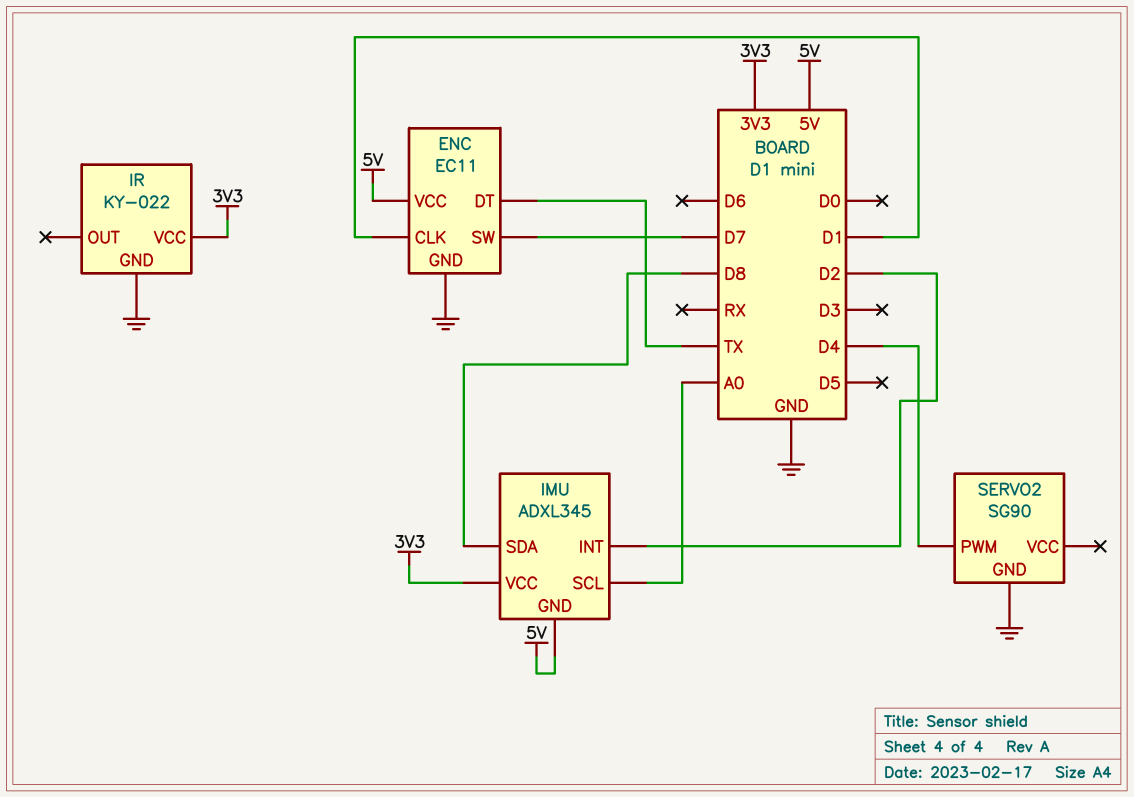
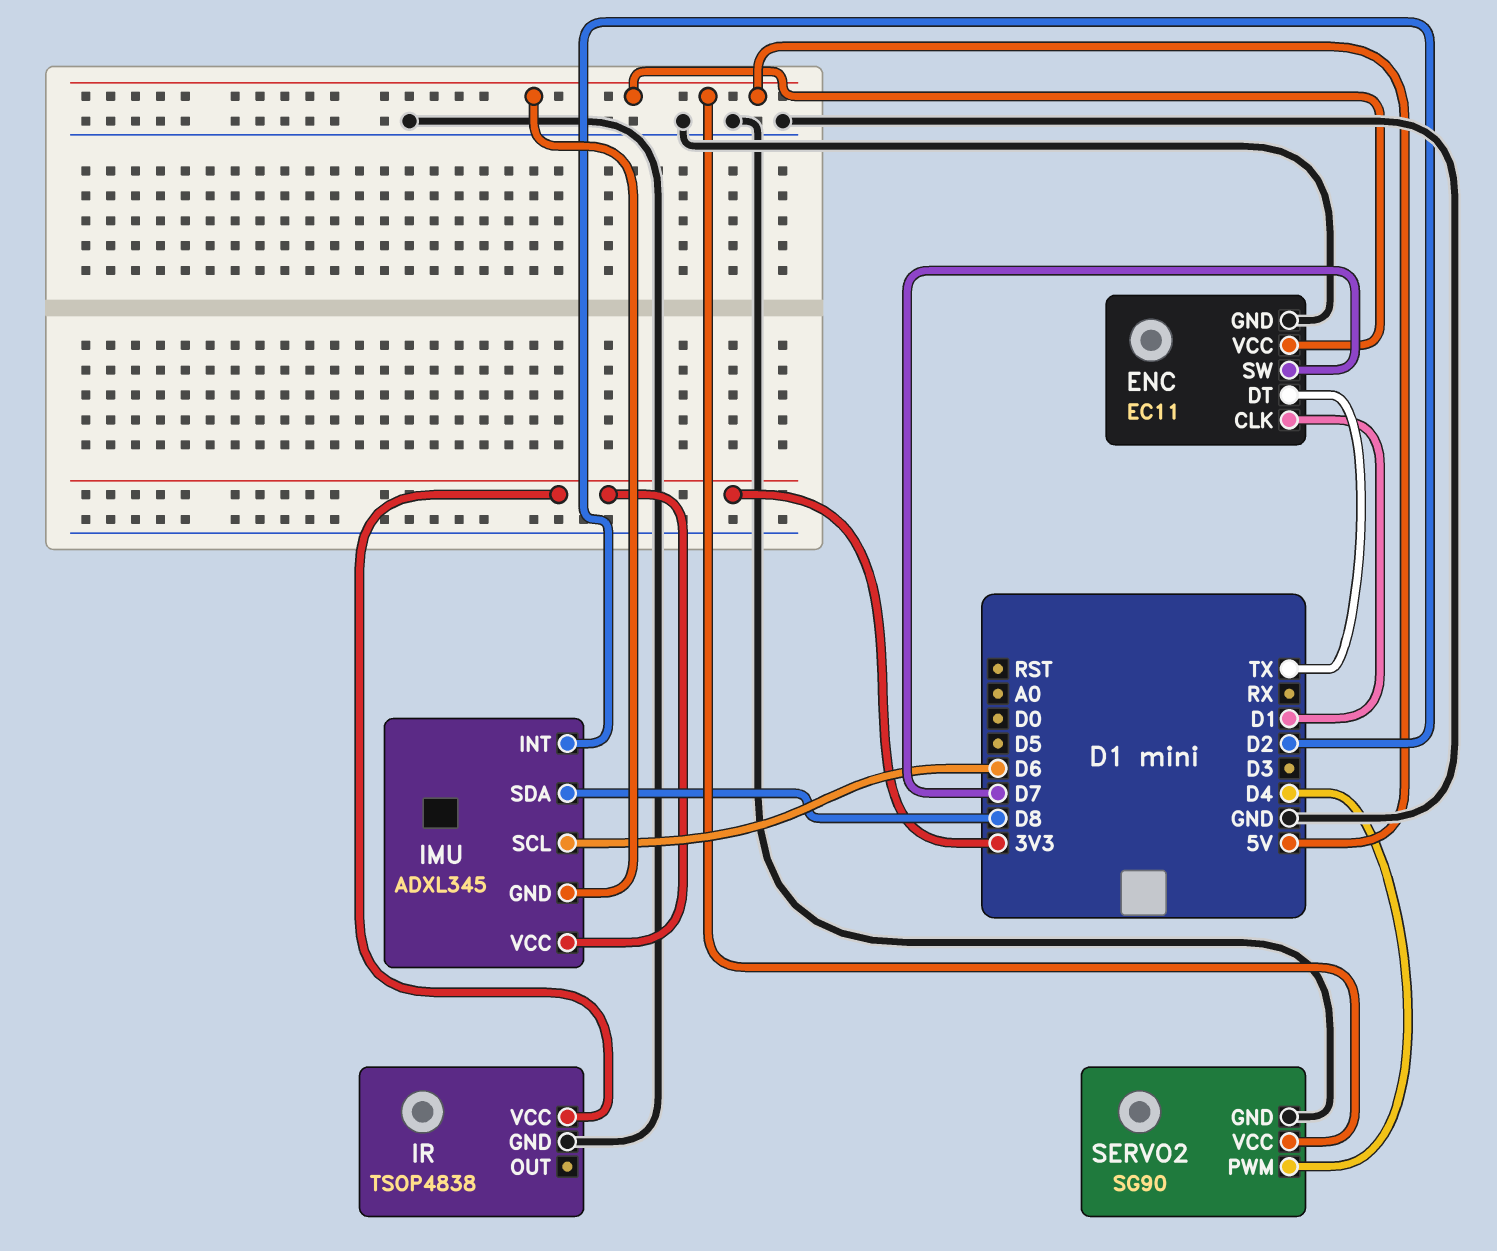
IMU pin SCL: A0 -> D6
IR: KY-022 -> TSOP4838
SERVO2 pin VCC: none -> 5V

